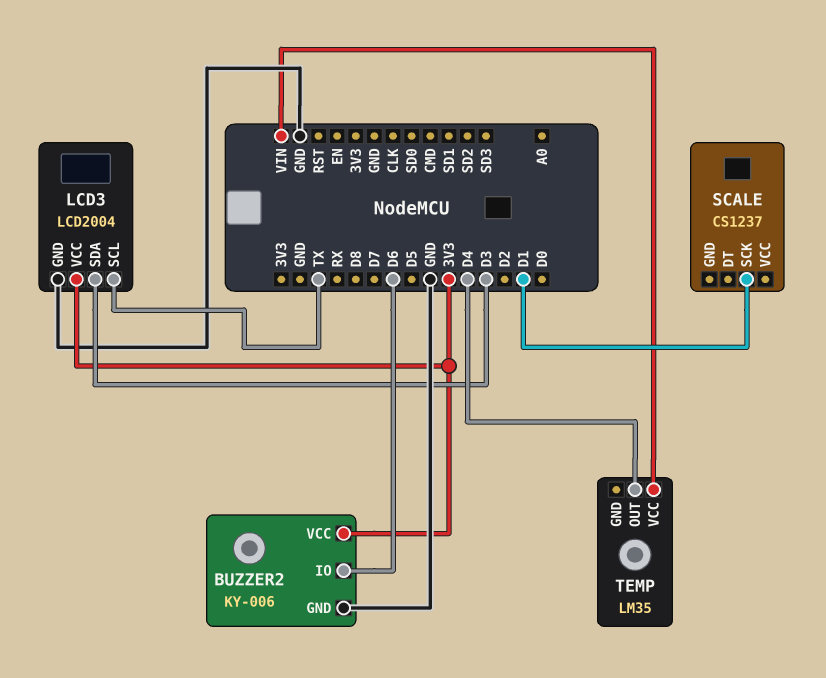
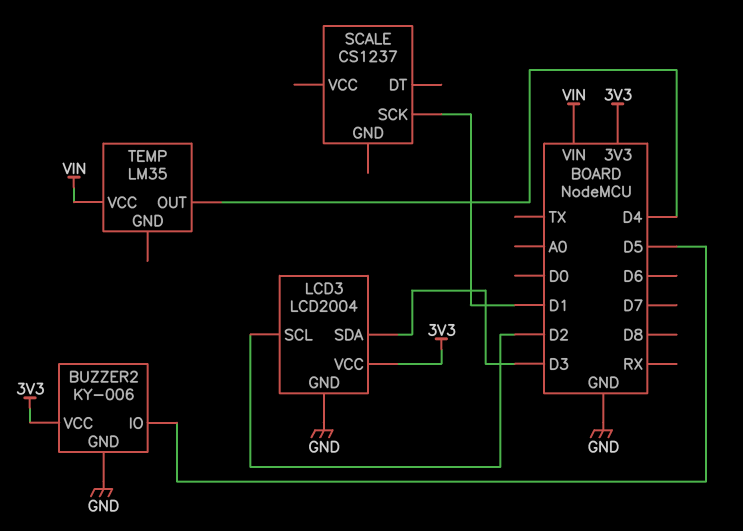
BUZZER2 pin IO: D6 -> D5
LCD3 pin SCL: TX -> D2

